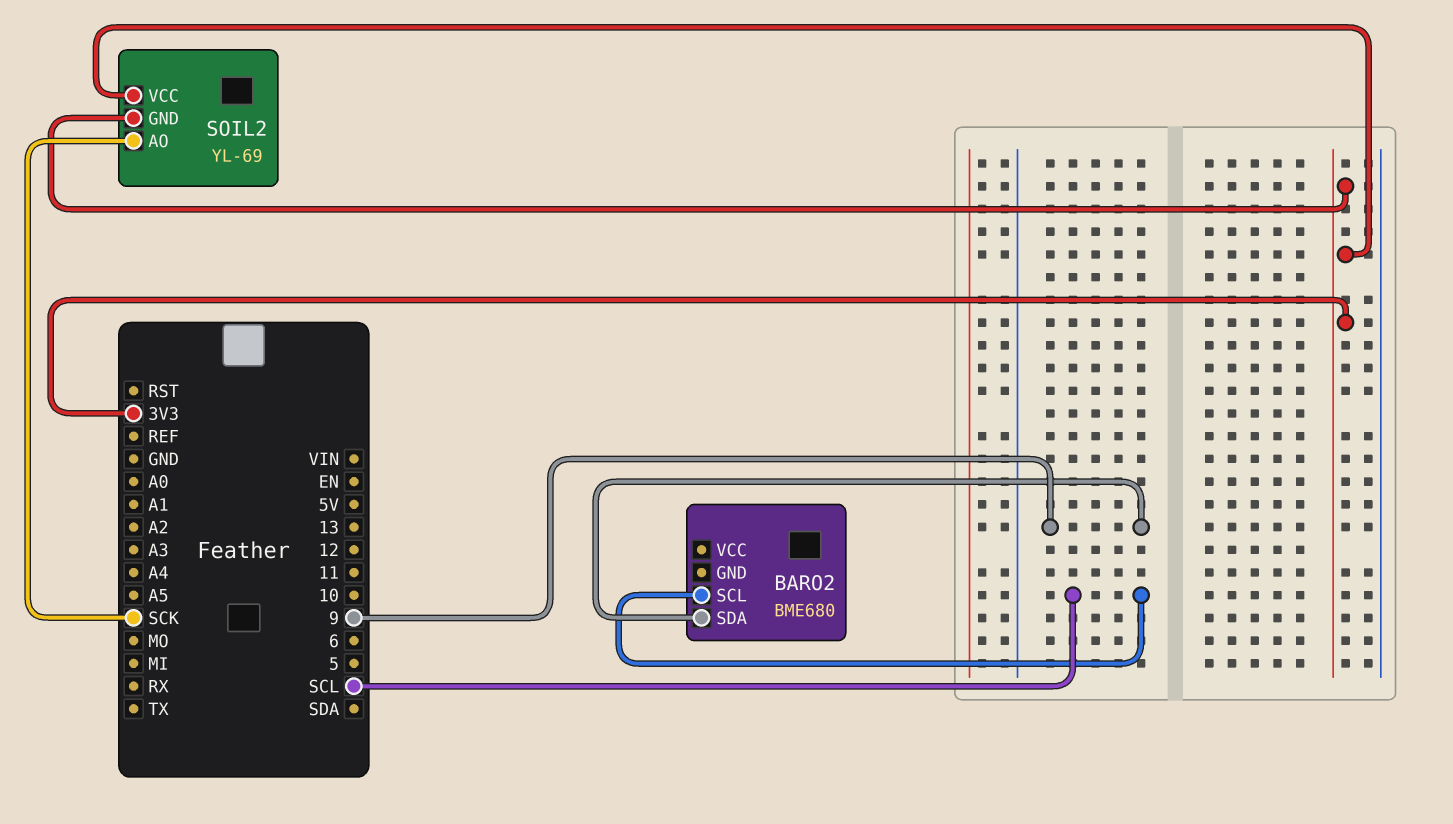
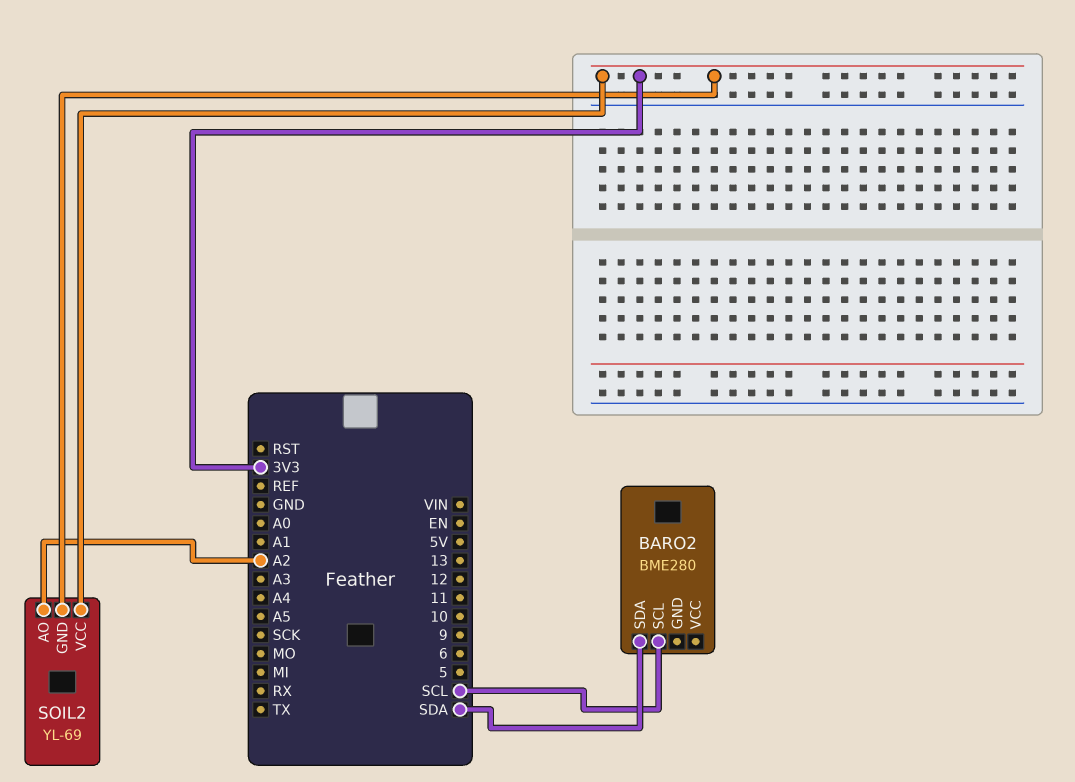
BARO2: BME680 -> BME280
BARO2 pin SDA: 9 -> SDA
SOIL2 pin AO: SCK -> A2

